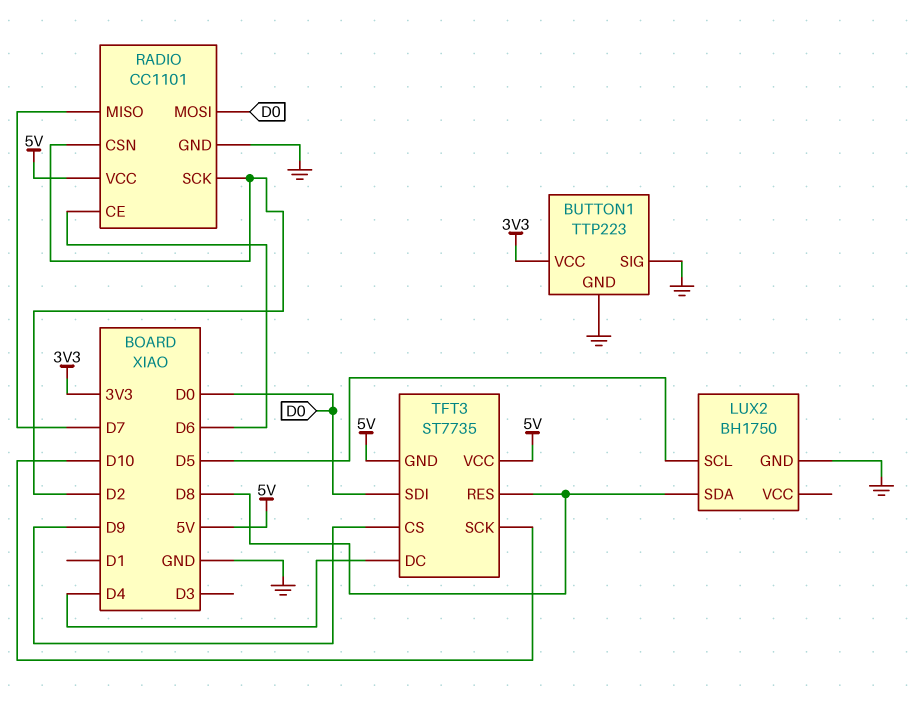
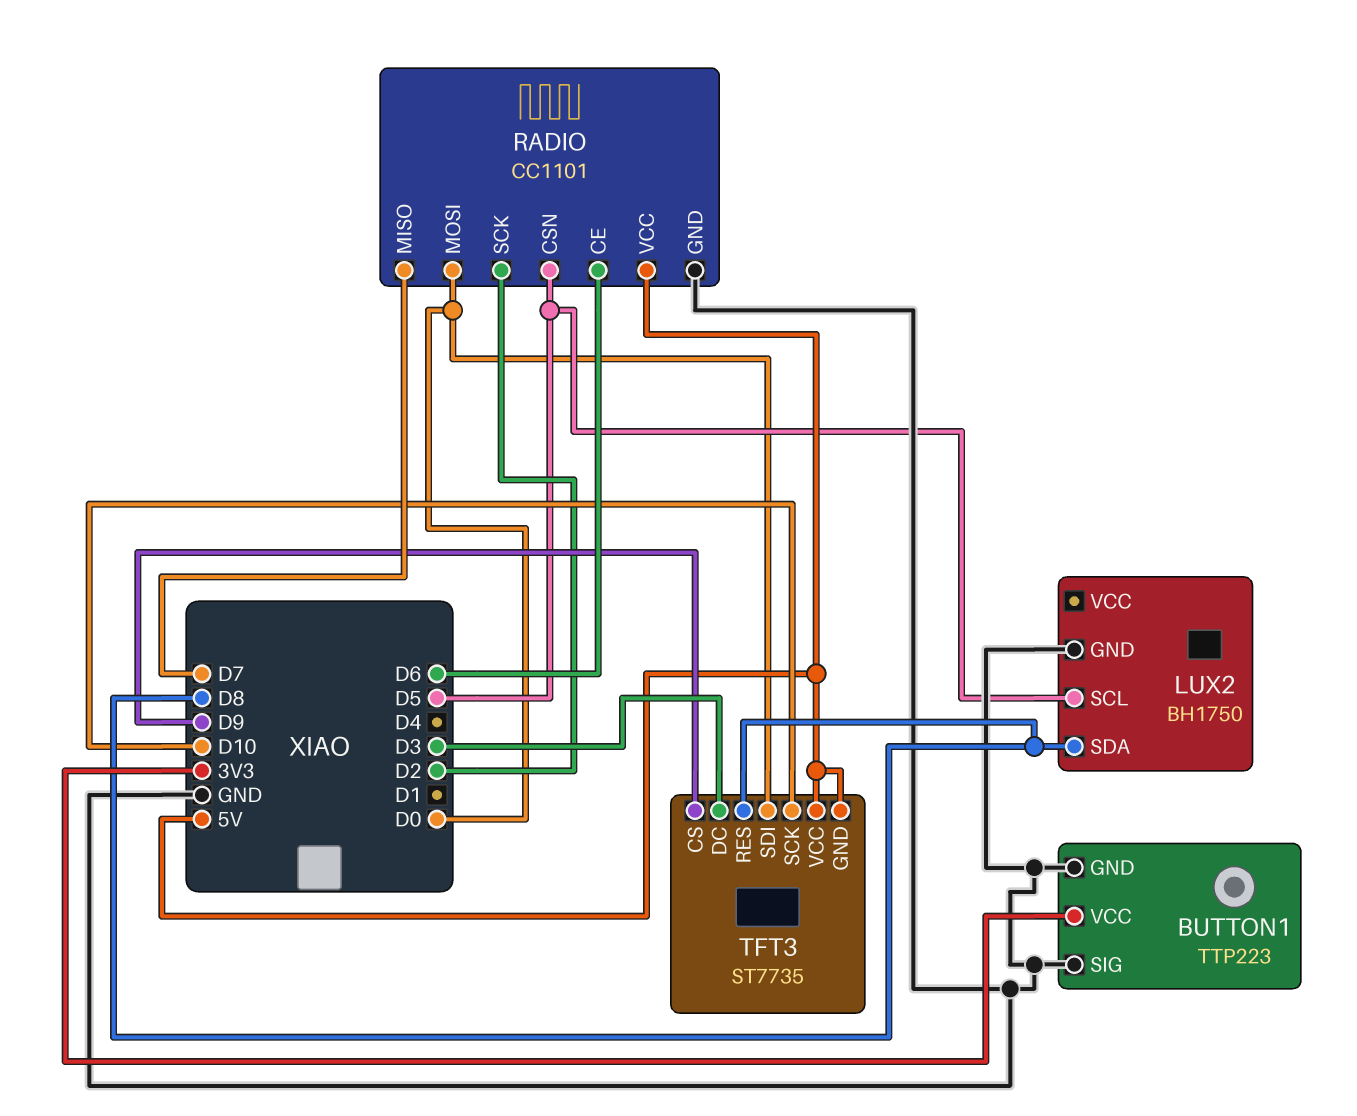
RADIO pin CSN: D2 -> D5
TFT3 pin DC: D4 -> D3

